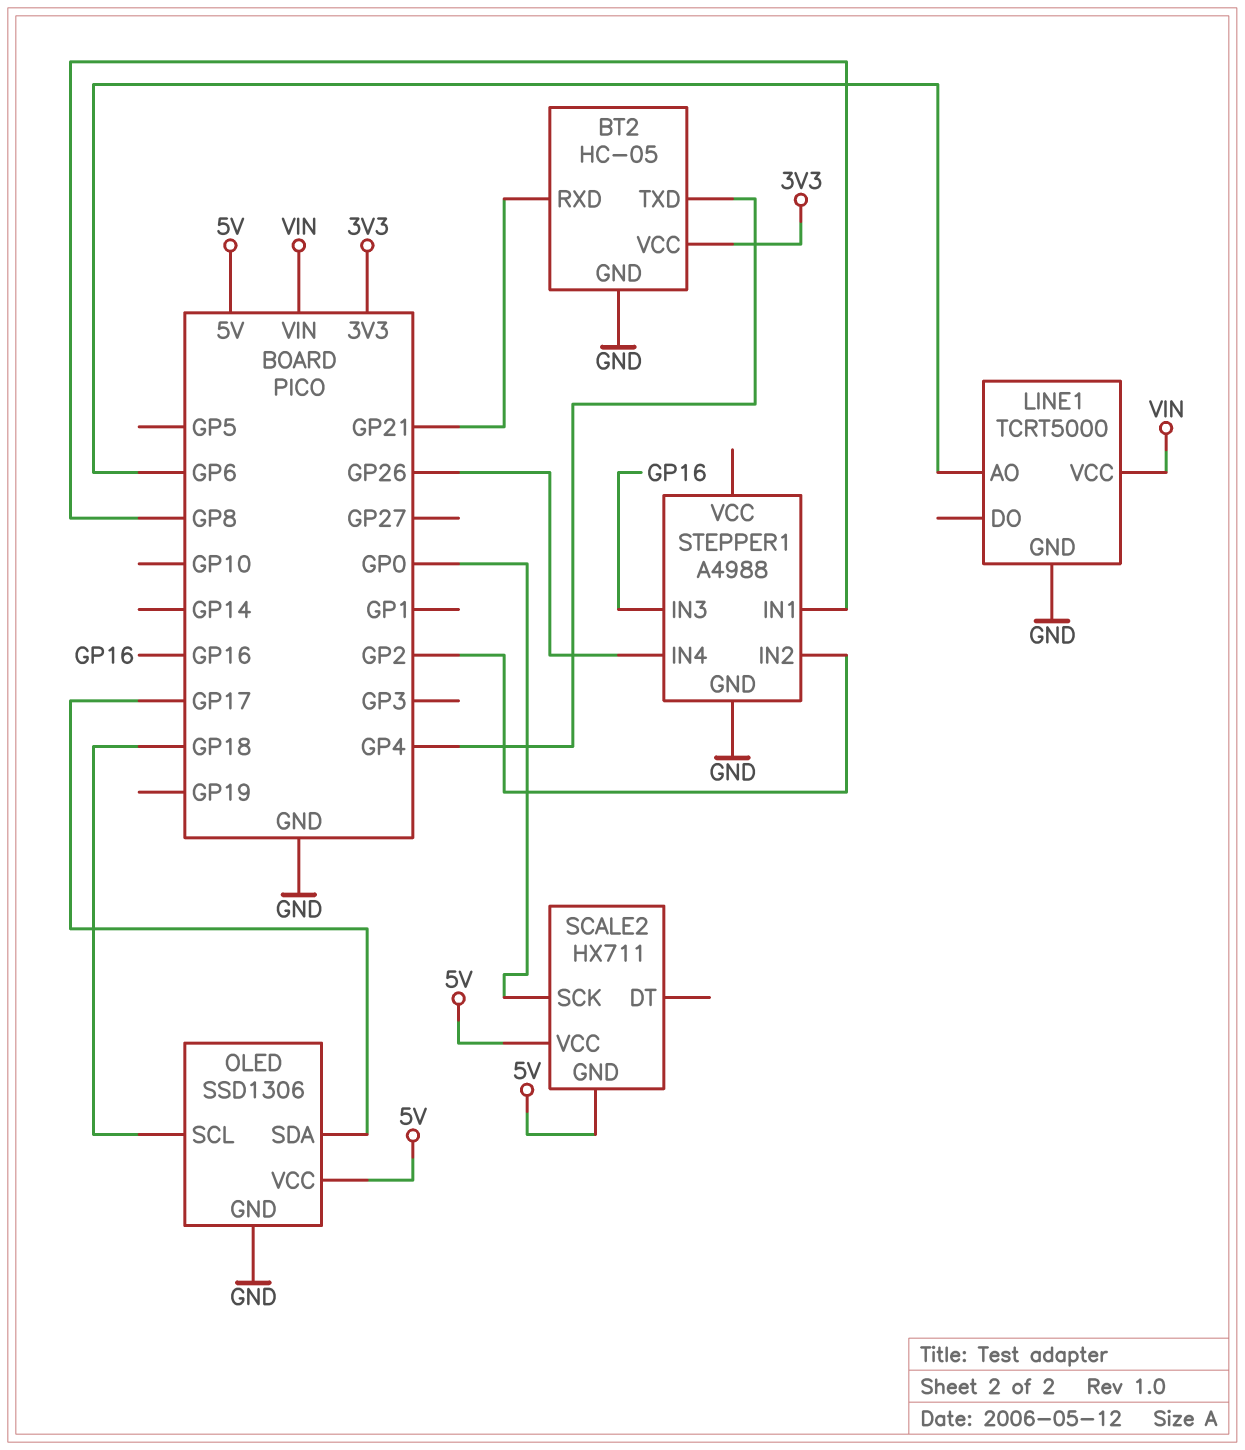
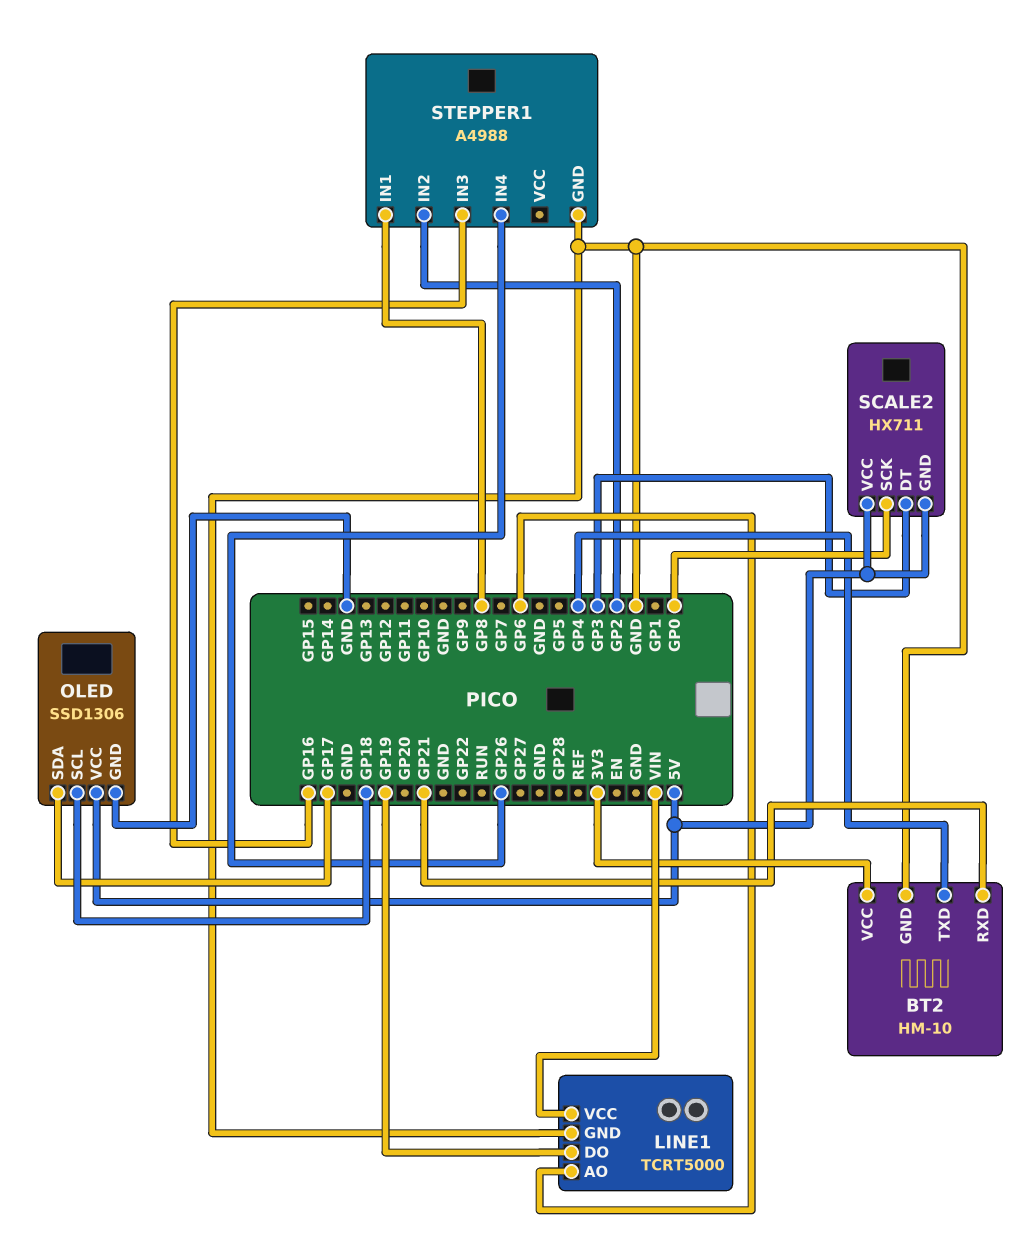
BT2: HC-05 -> HM-10
LINE1 pin DO: none -> GP19
SCALE2 pin DT: none -> GP3

